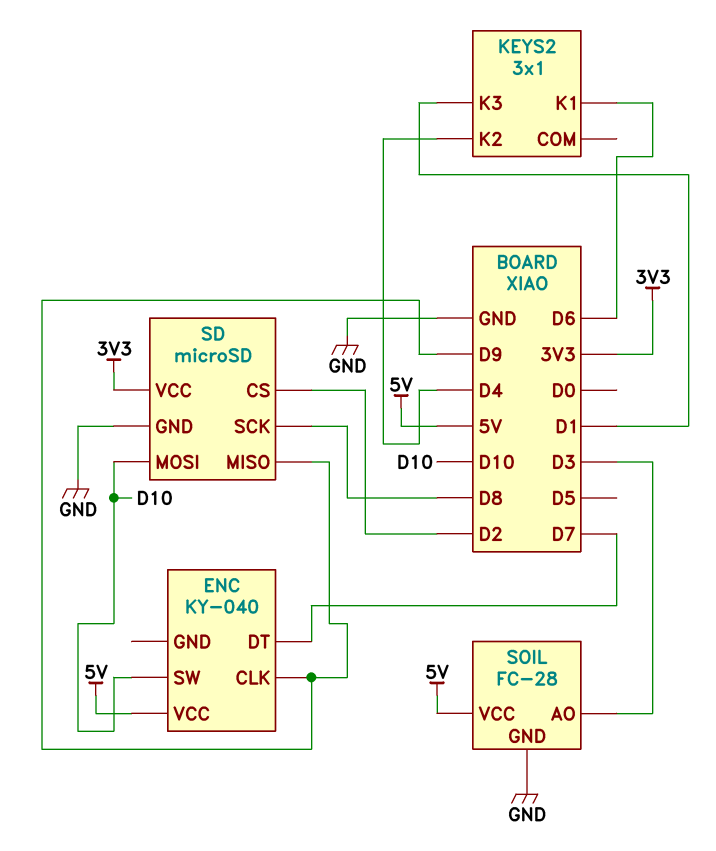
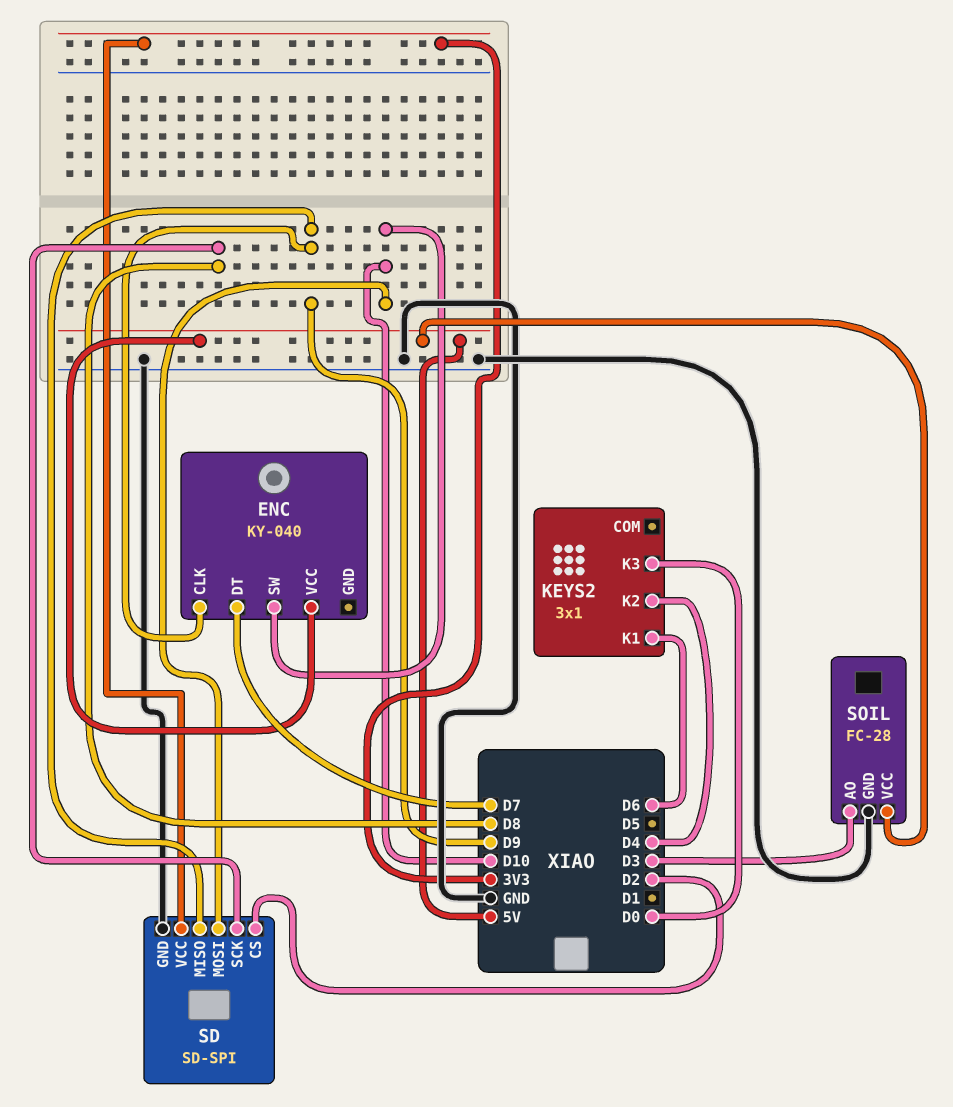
KEYS2 pin K3: D1 -> D0
SD: microSD -> SD-SPI

